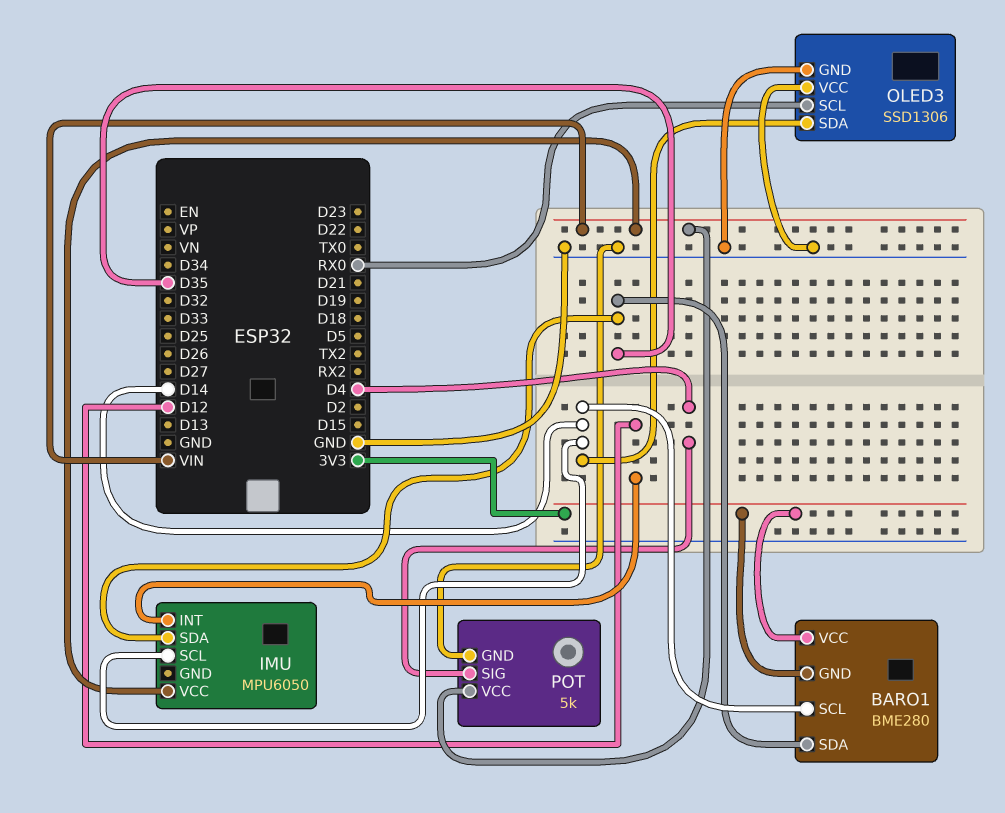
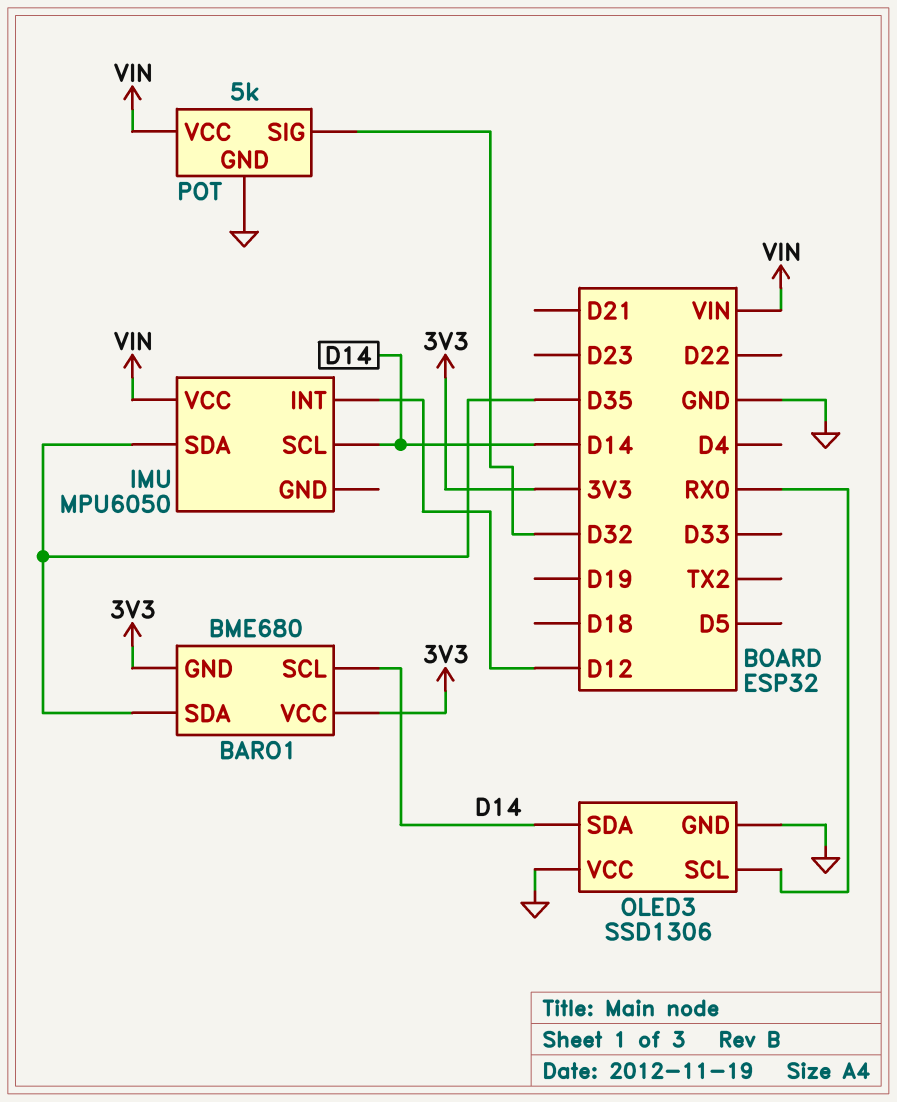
BARO1: BME280 -> BME680
POT pin SIG: D4 -> D32

